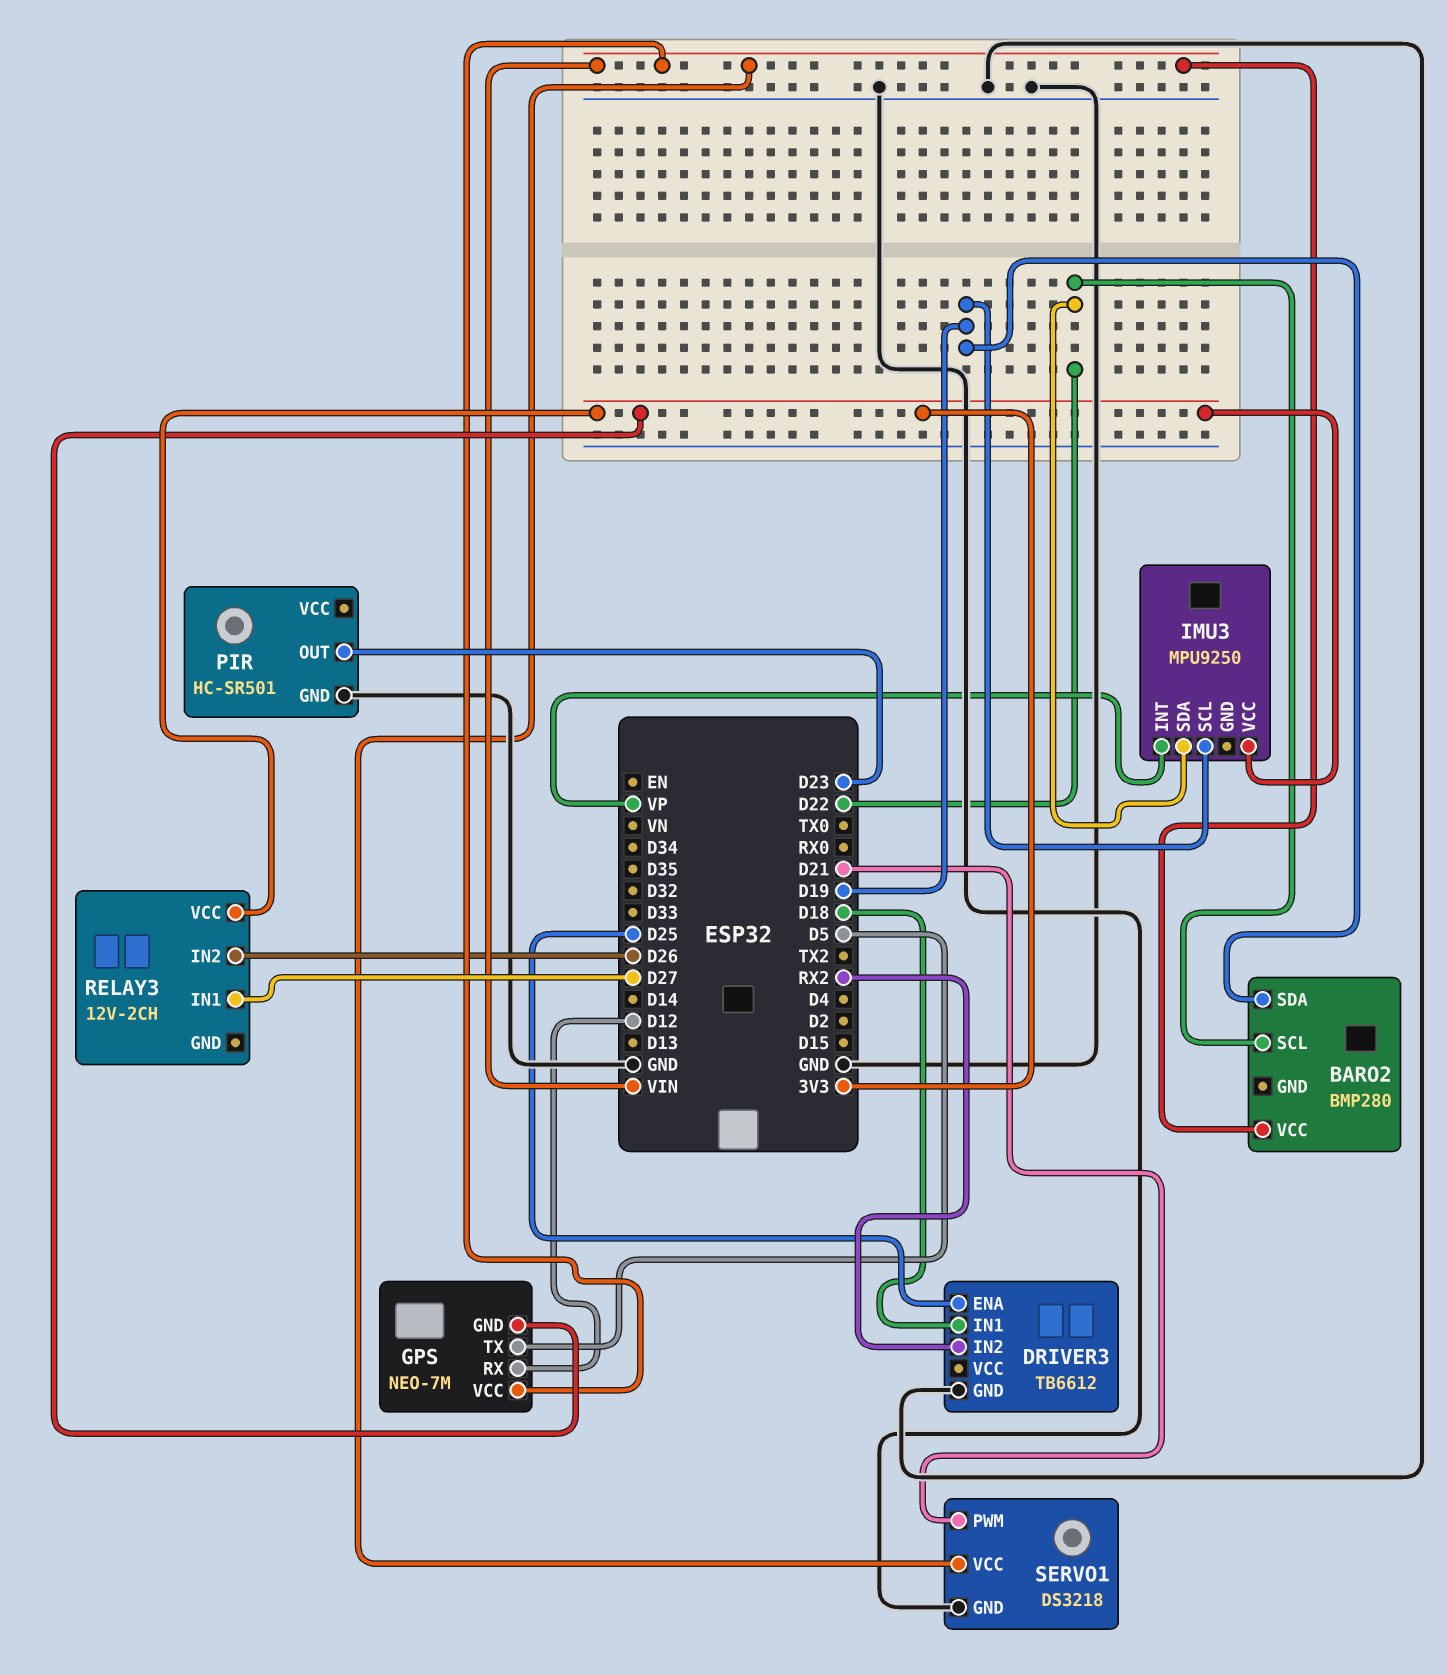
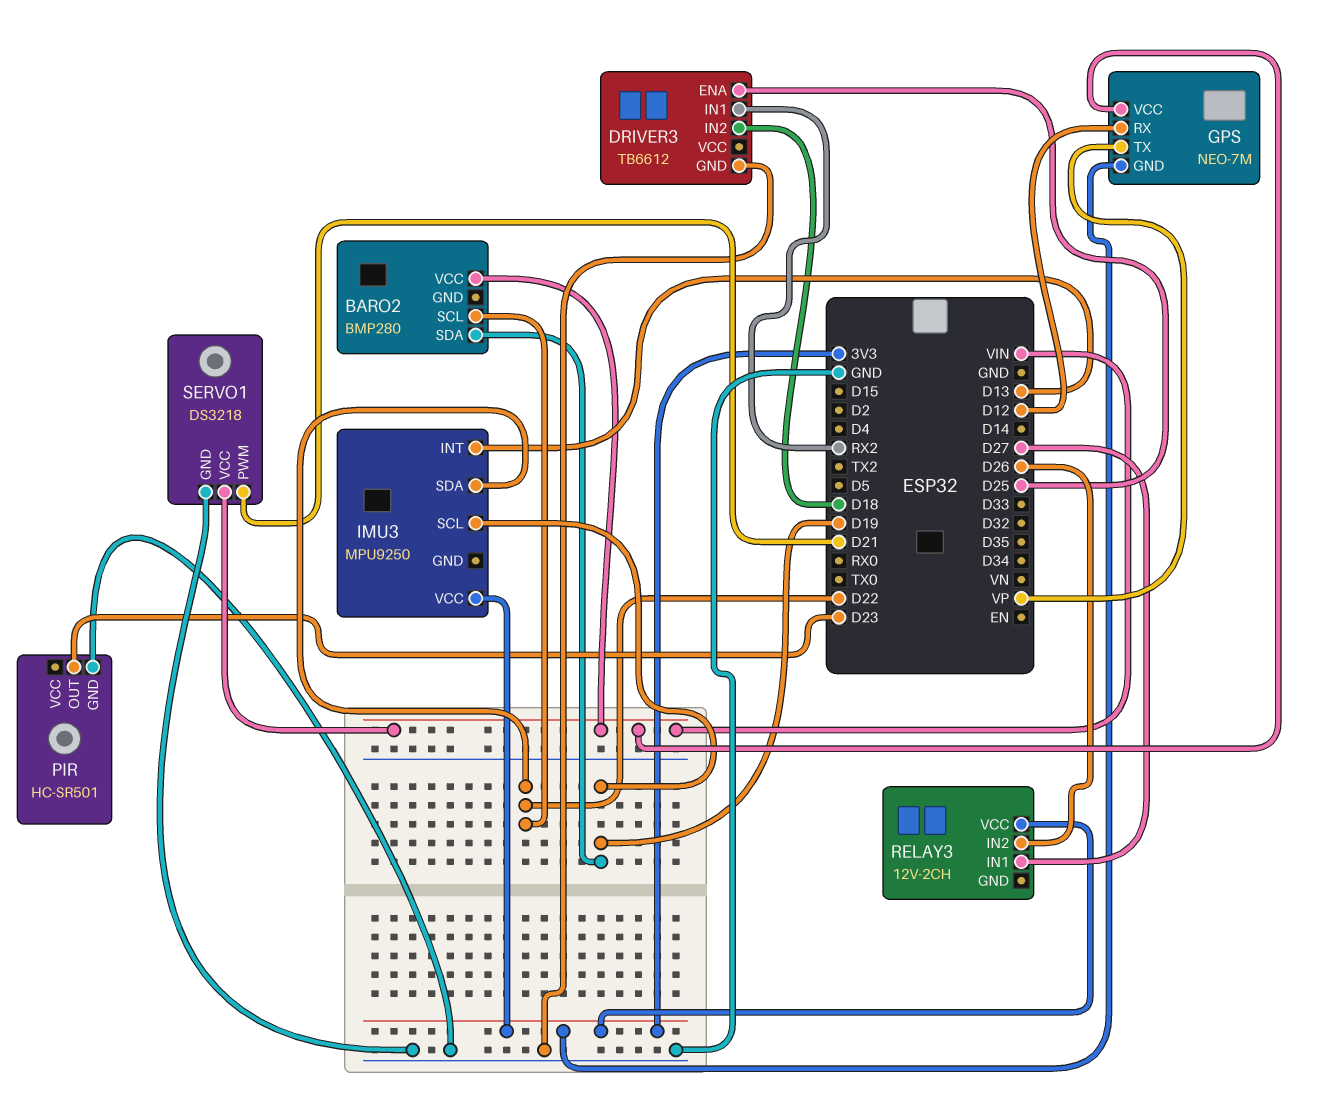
DRIVER3 pin IN1: D18 -> RX2
DRIVER3 pin IN2: RX2 -> D18
GPS pin TX: D5 -> VP
IMU3 pin INT: VP -> D13

